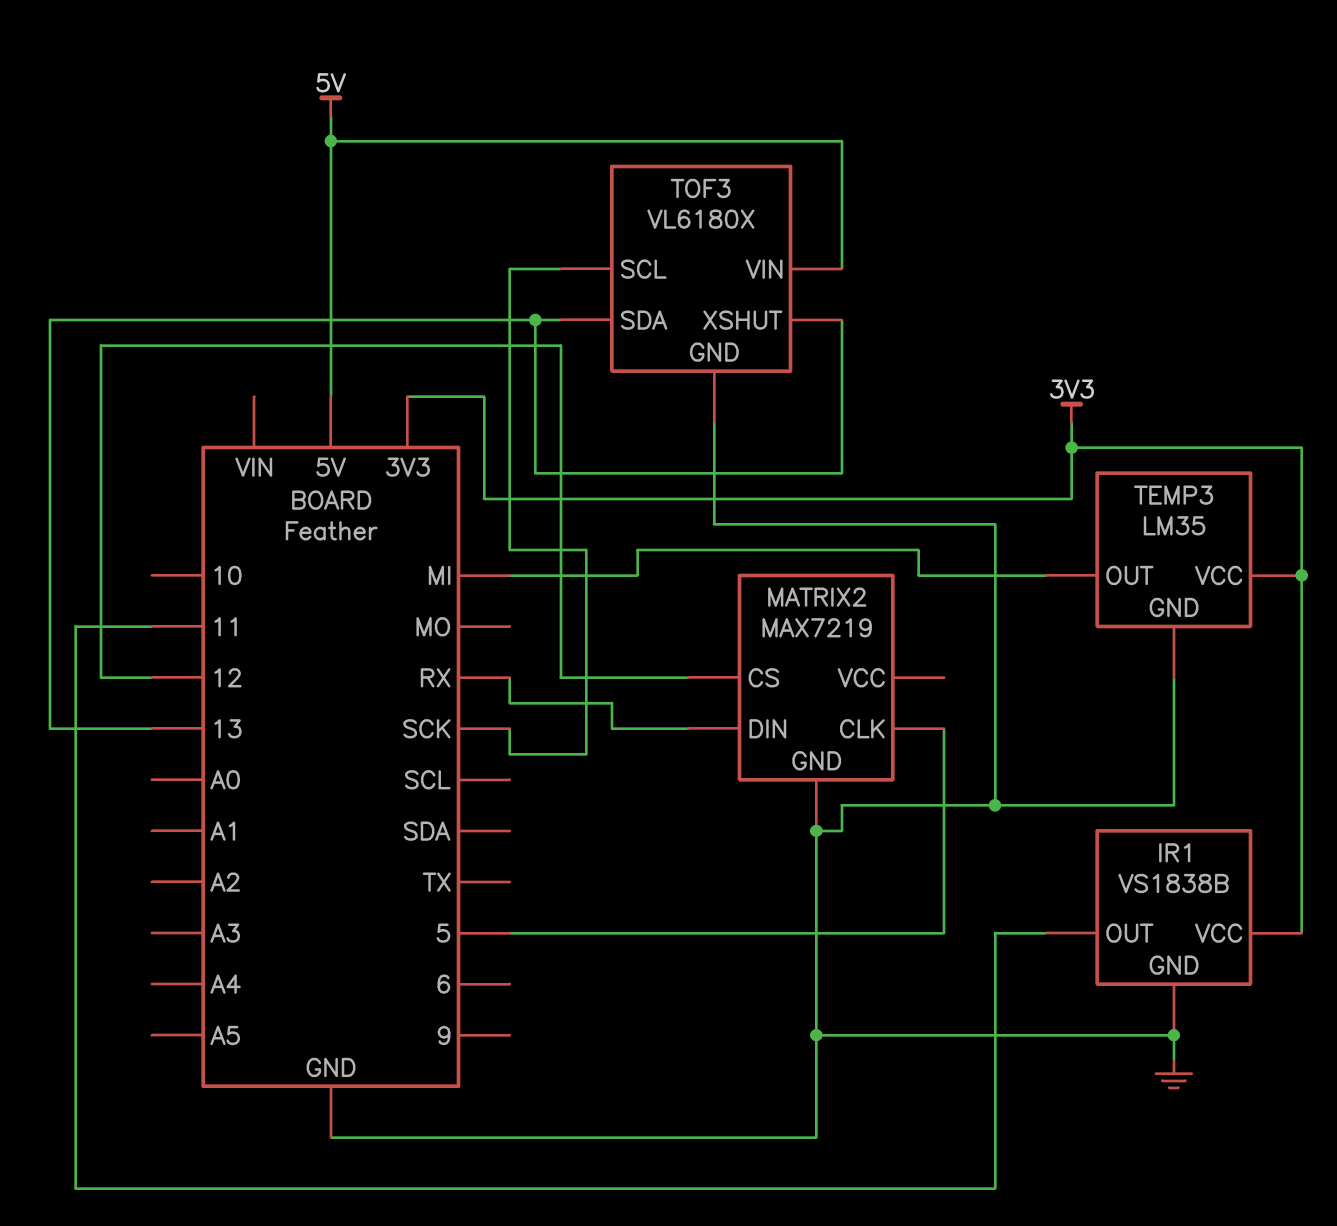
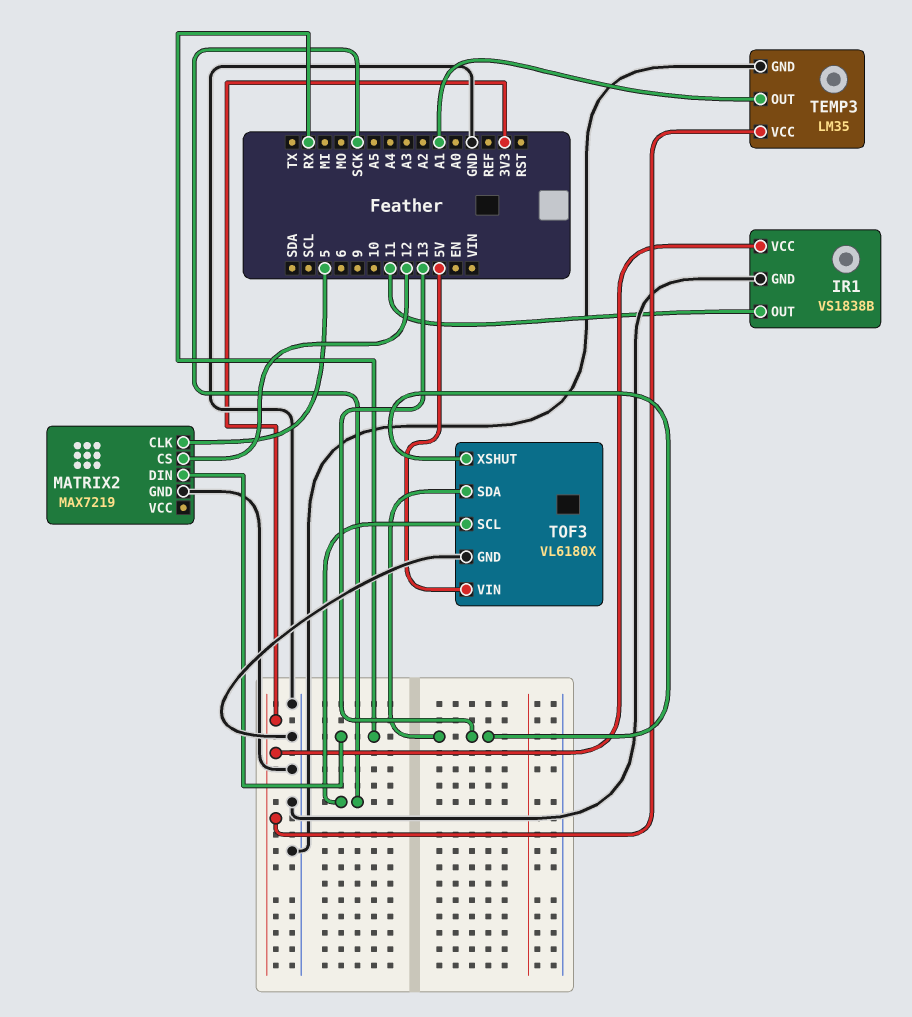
TEMP3 pin OUT: MI -> A1

